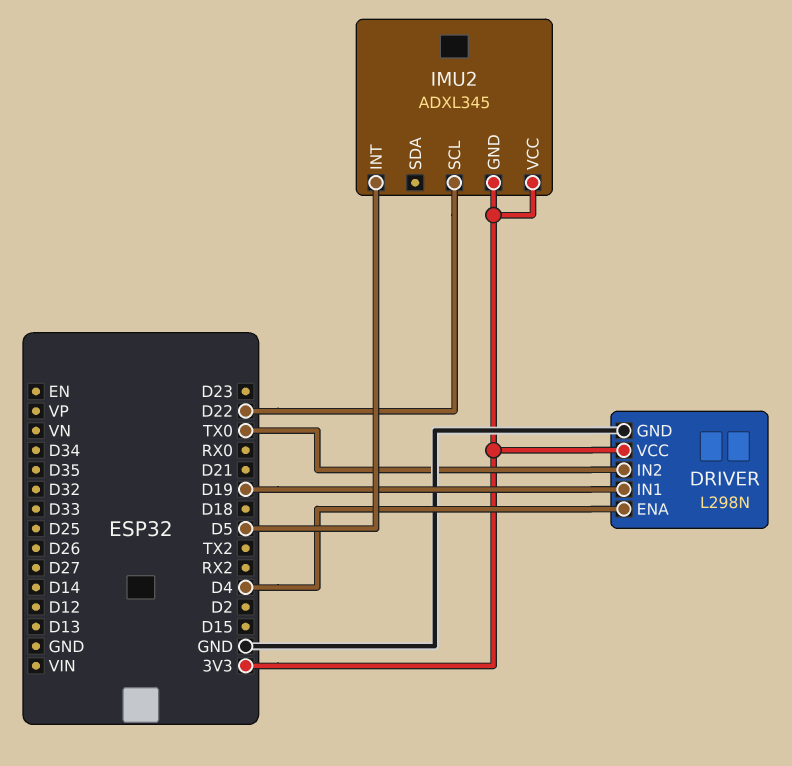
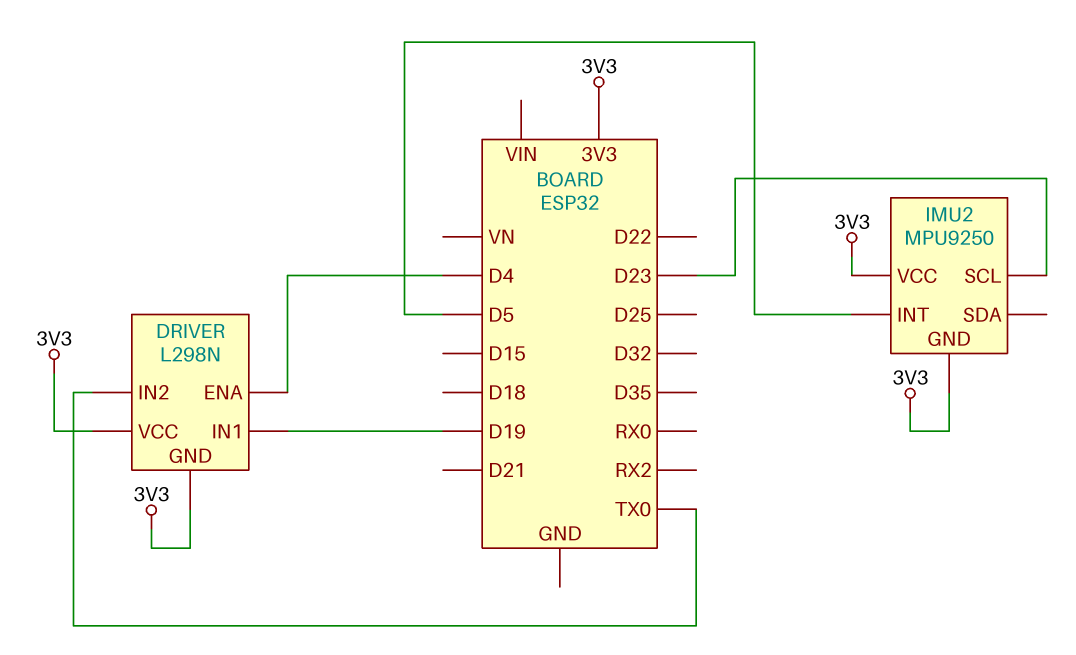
DRIVER pin GND: GND -> 3V3
IMU2: ADXL345 -> MPU9250
IMU2 pin SCL: D22 -> D23

